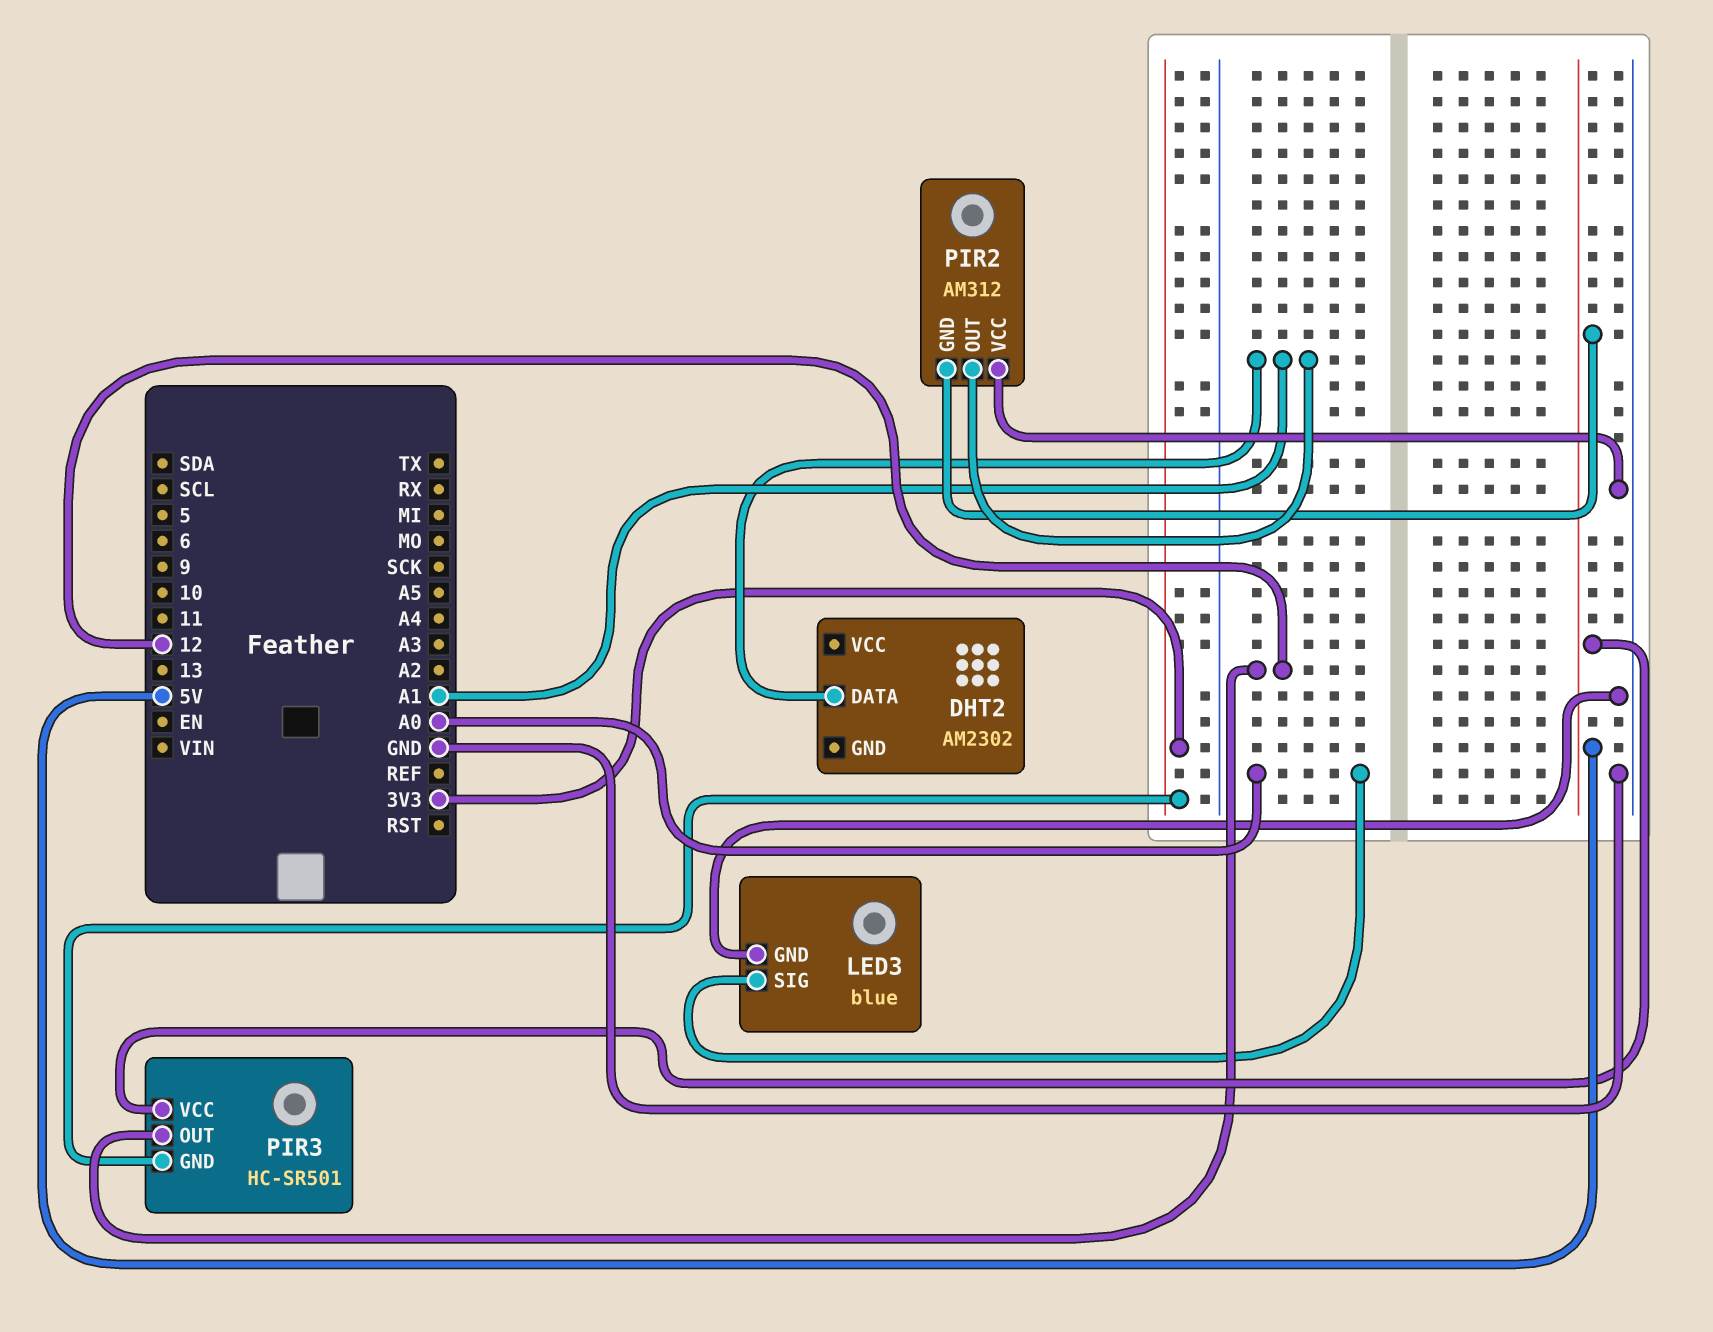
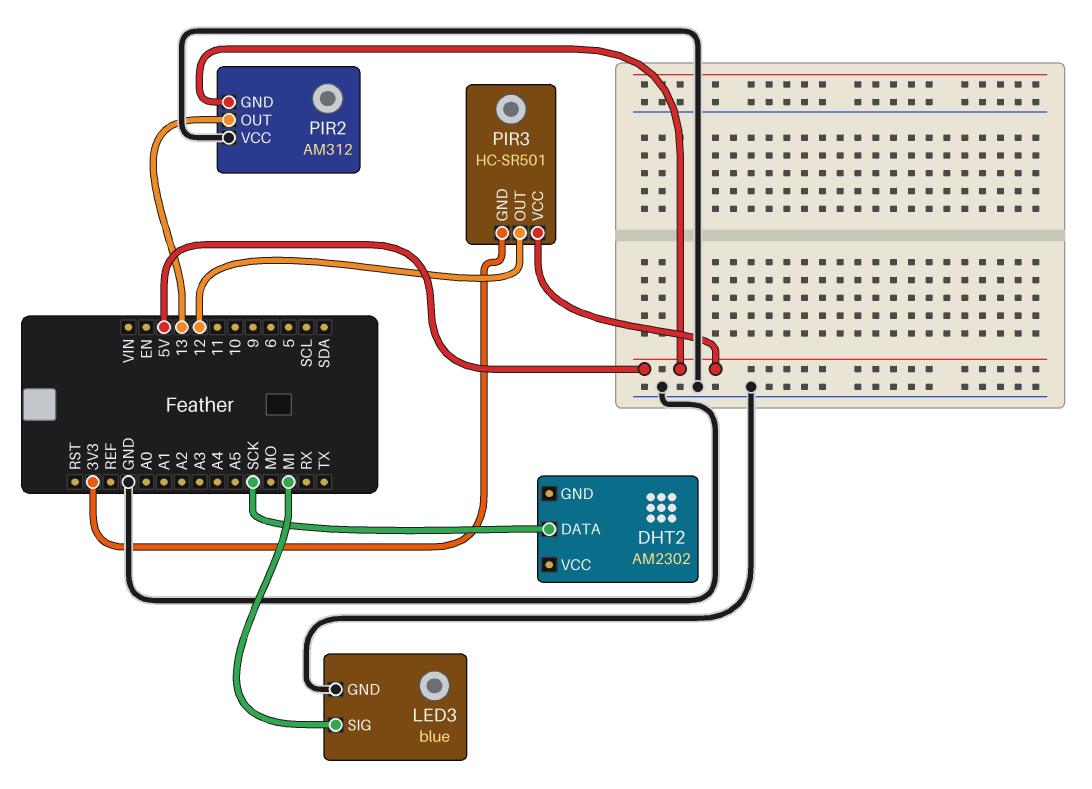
DHT2 pin DATA: A1 -> SCK
LED3 pin SIG: A0 -> MI
PIR2 pin OUT: A1 -> 13

